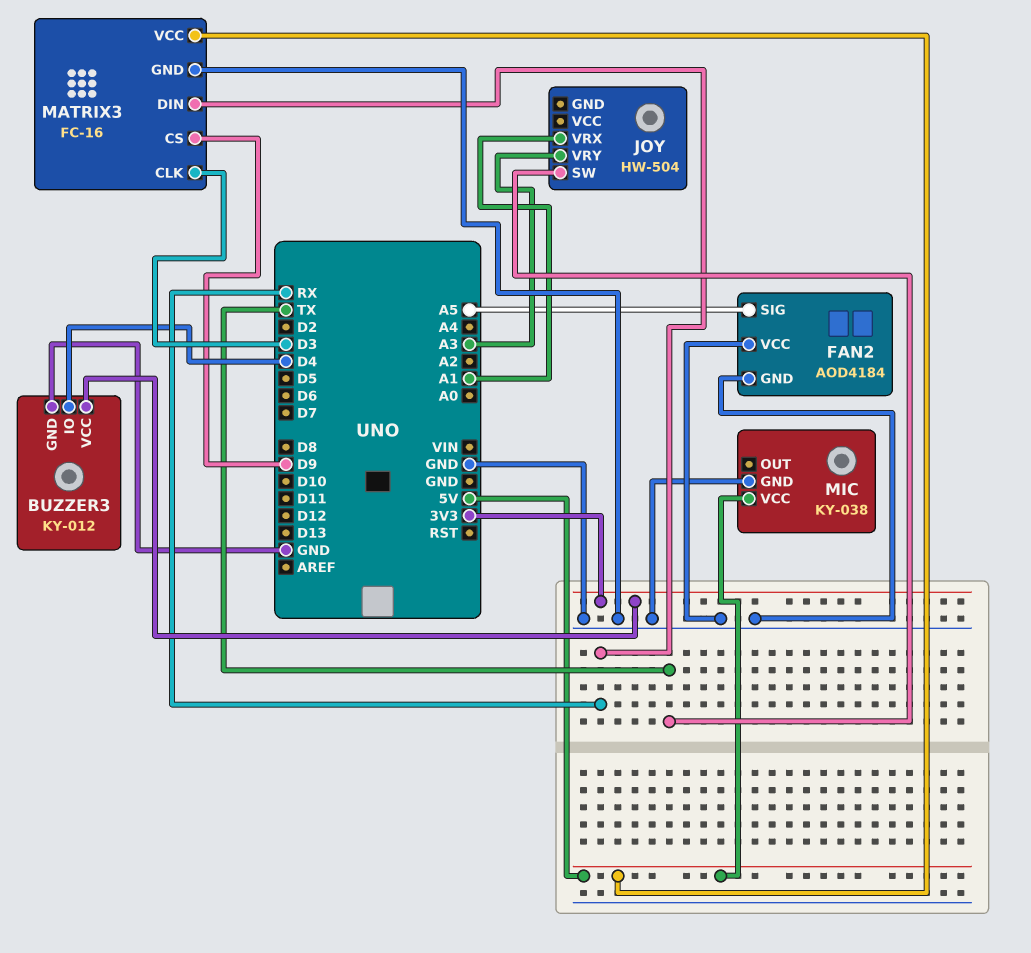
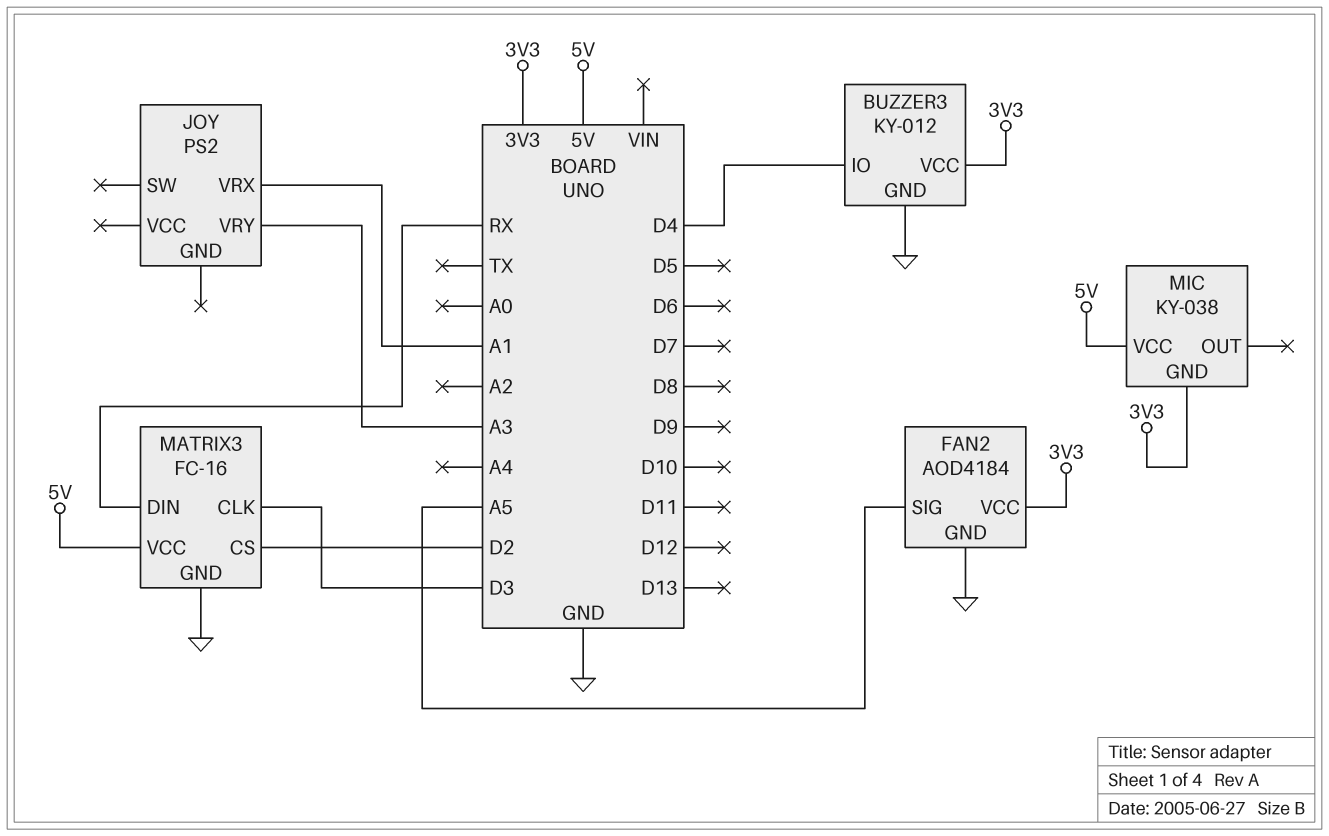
FAN2 pin VCC: GND -> 3V3
JOY: HW-504 -> PS2
JOY pin SW: TX -> none
MATRIX3 pin CS: D9 -> D2
MIC pin GND: GND -> 3V3

